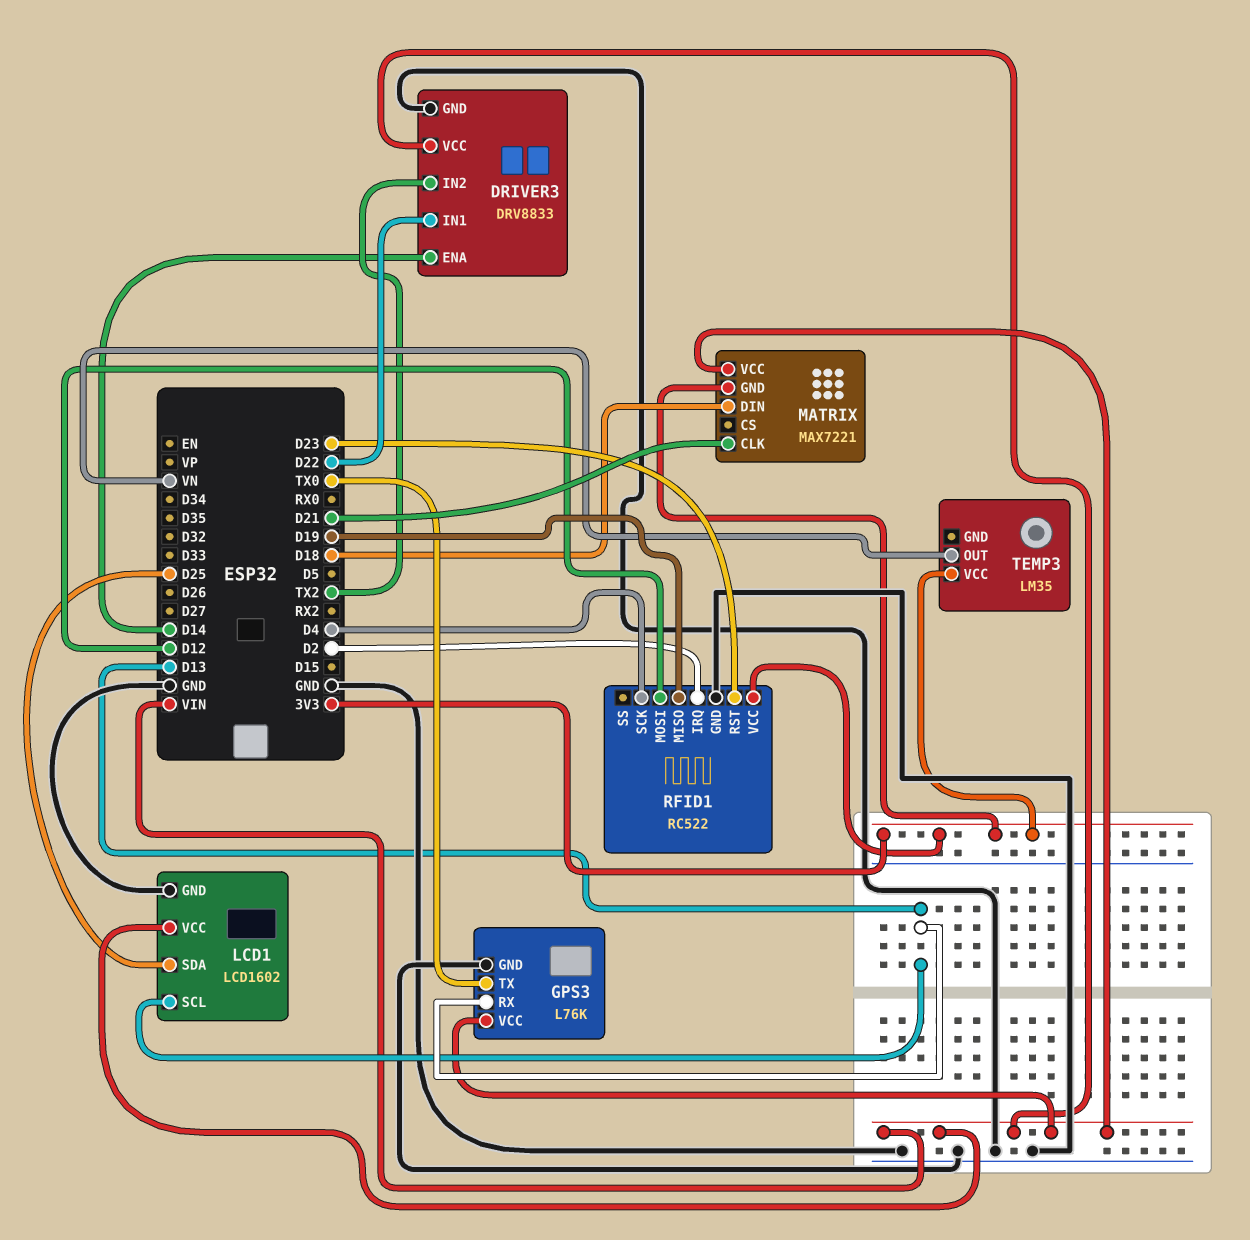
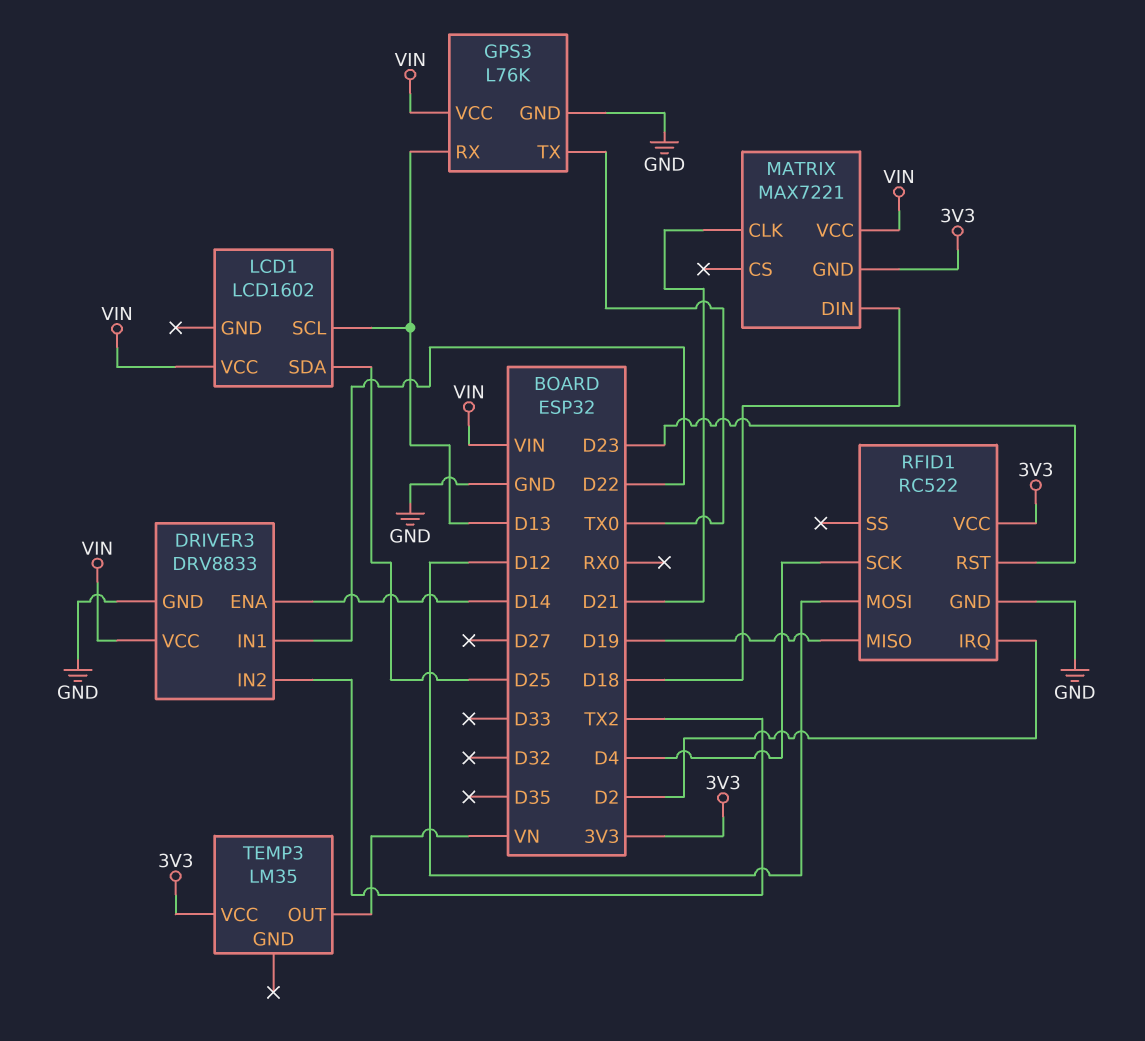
LCD1 pin GND: GND -> none

